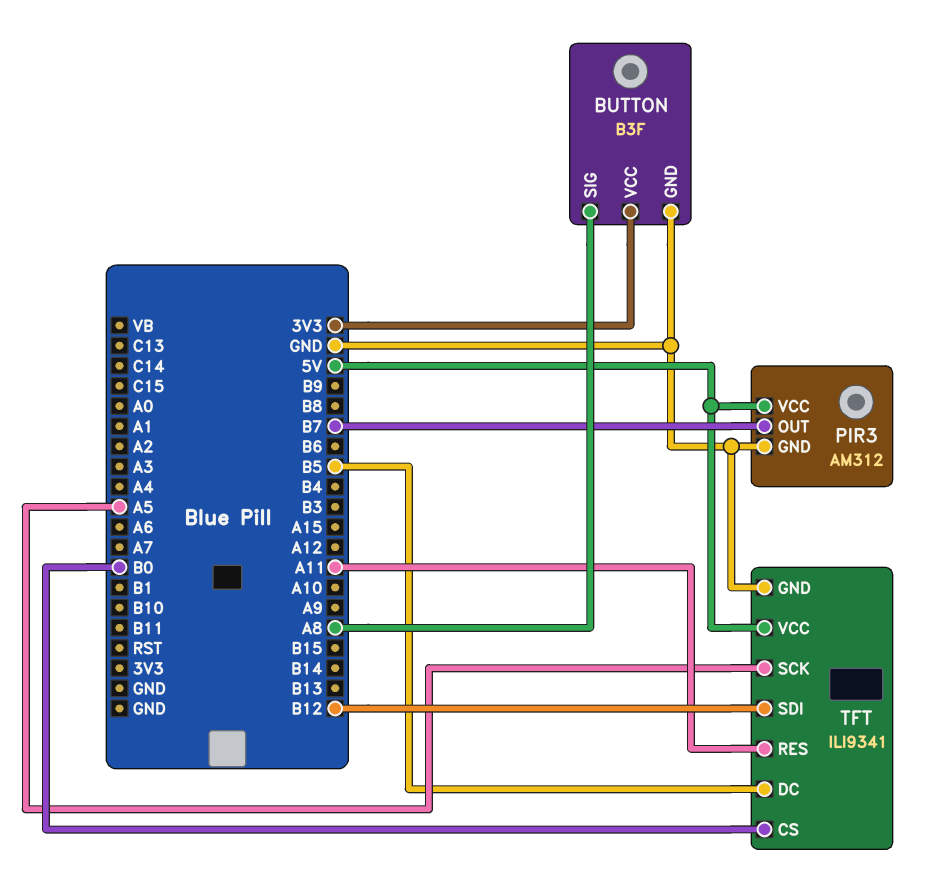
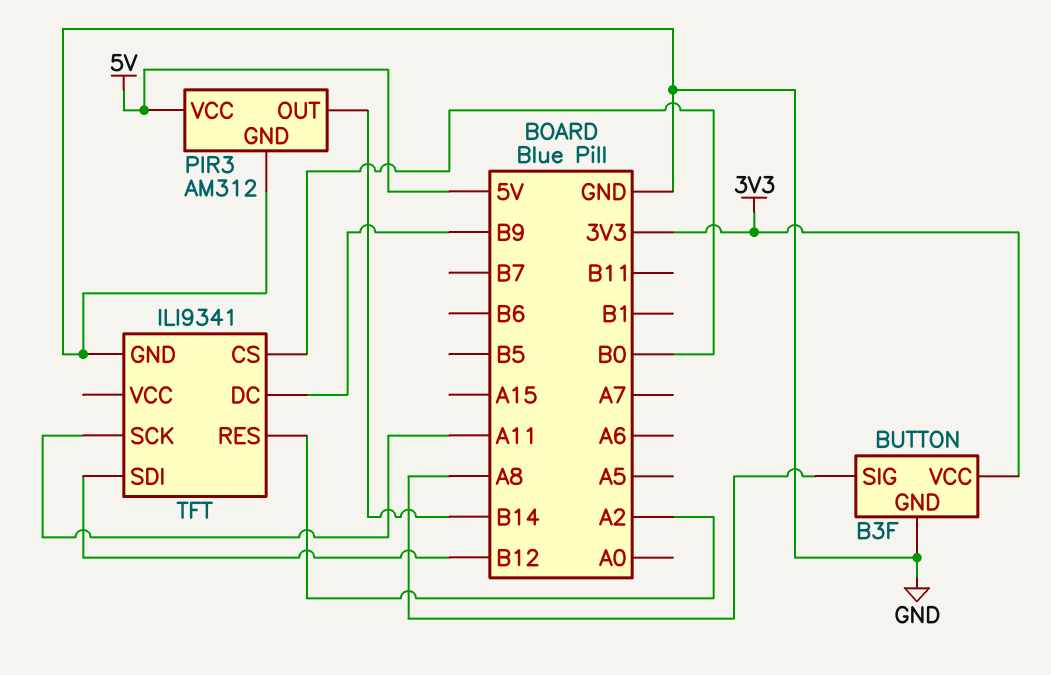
PIR3 pin OUT: B7 -> B14
TFT pin DC: B5 -> B9
TFT pin RES: A11 -> A2
TFT pin SCK: A5 -> A11
TFT pin VCC: 5V -> none

